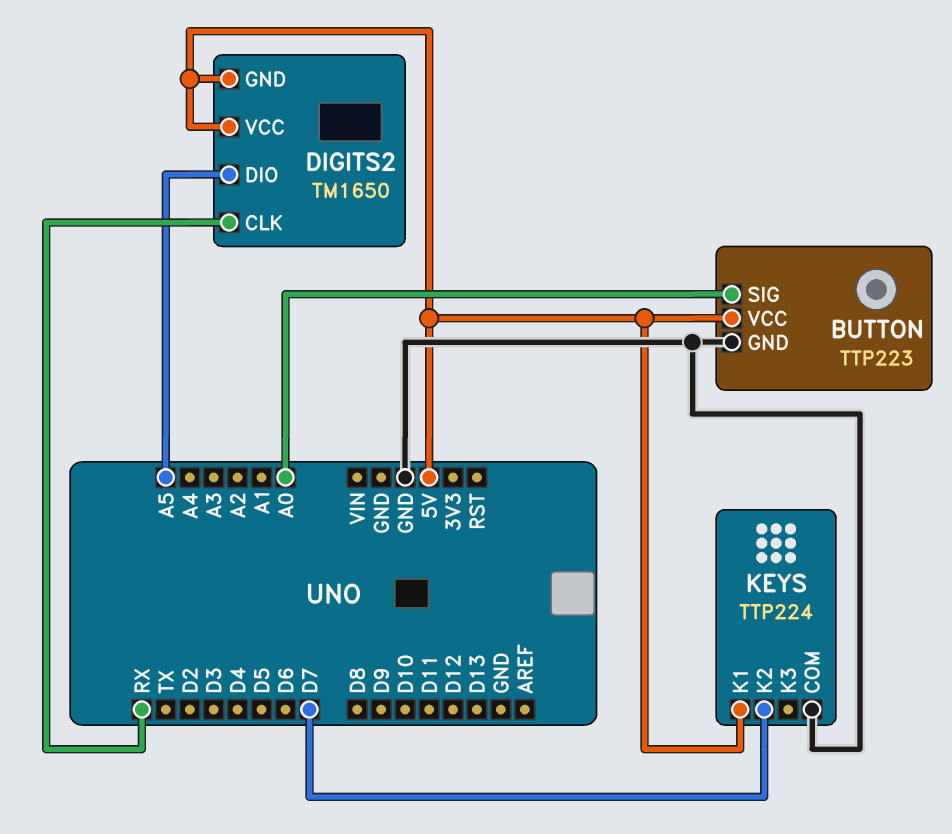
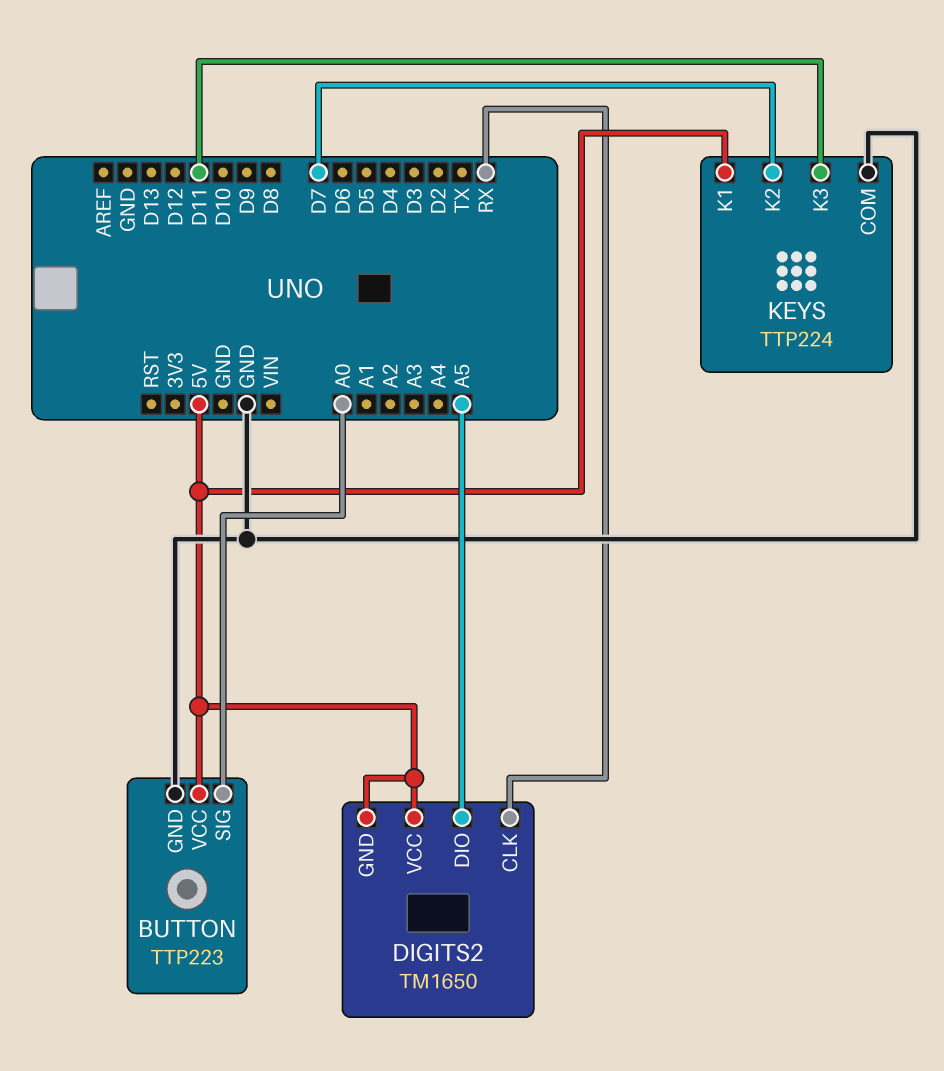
KEYS pin K3: none -> D11

